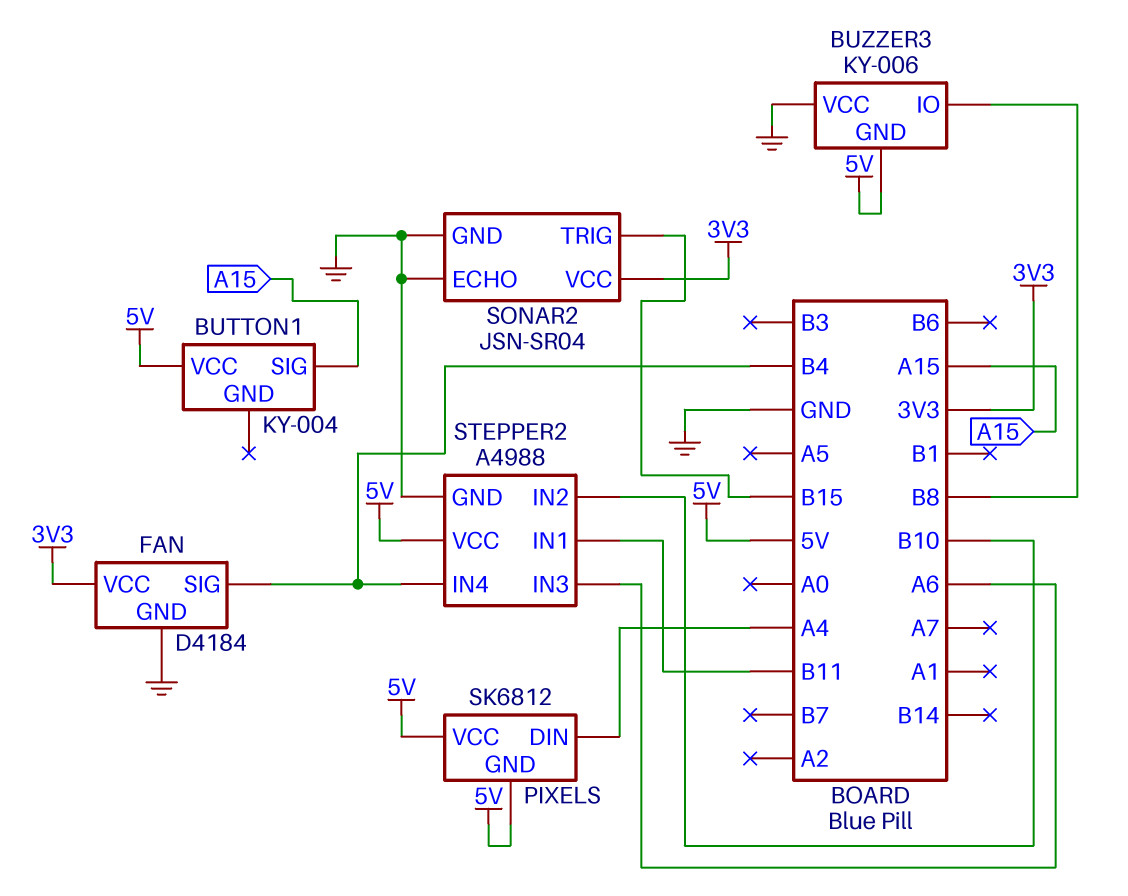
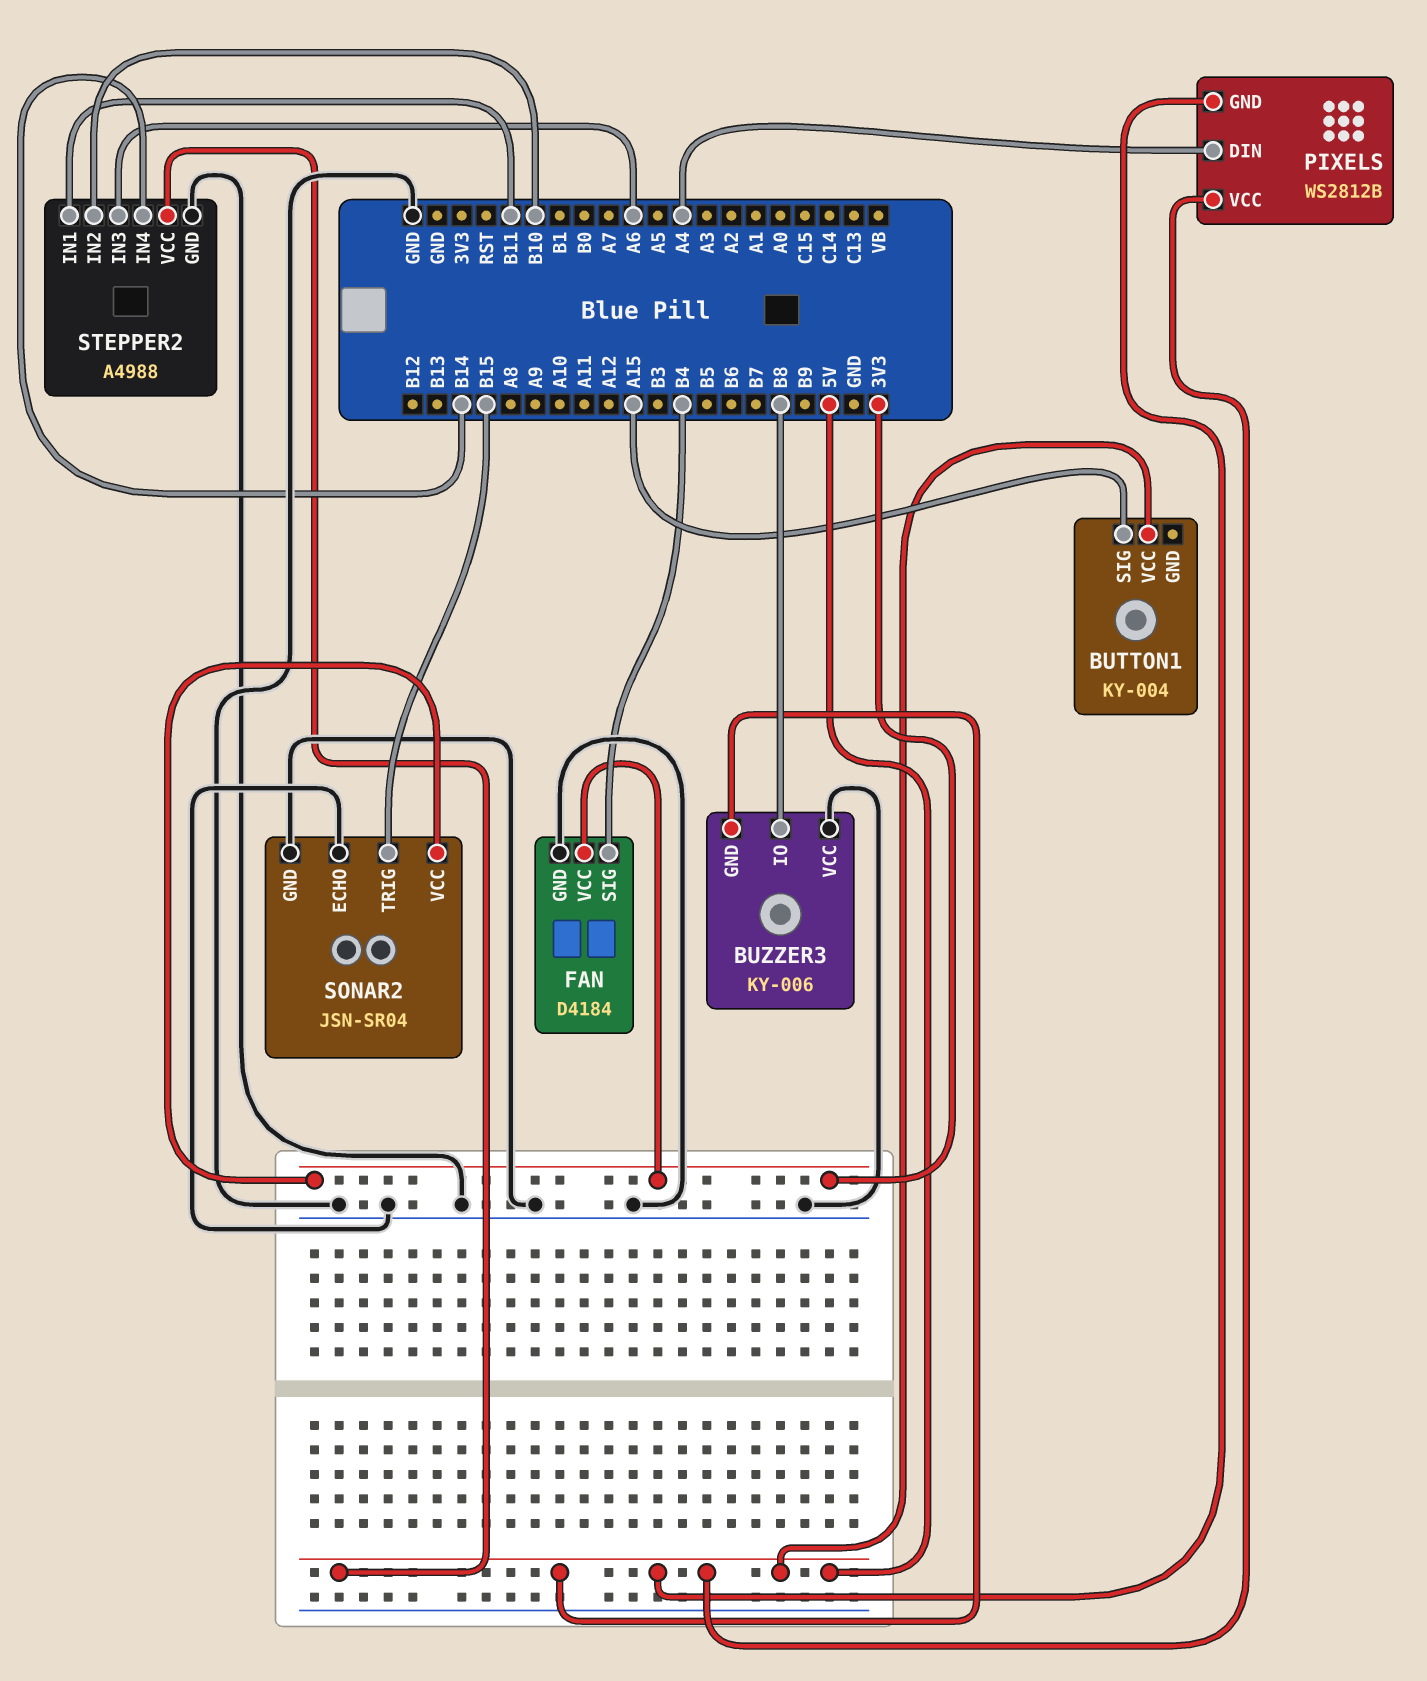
PIXELS: SK6812 -> WS2812B
STEPPER2 pin IN4: B4 -> B14

